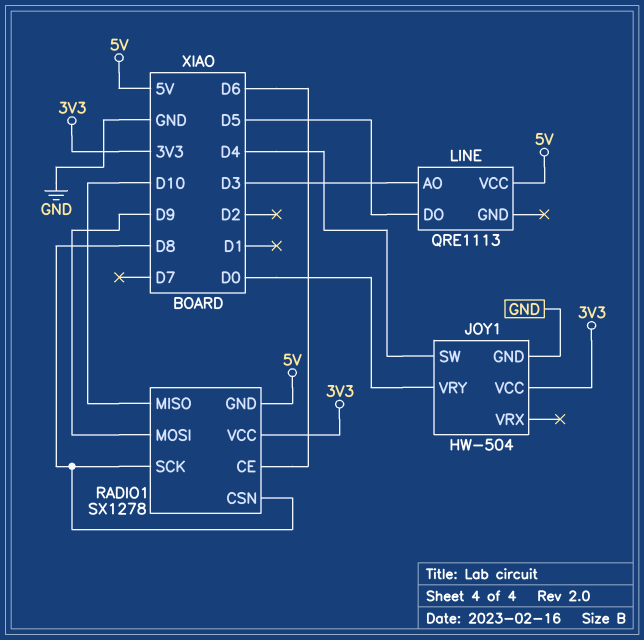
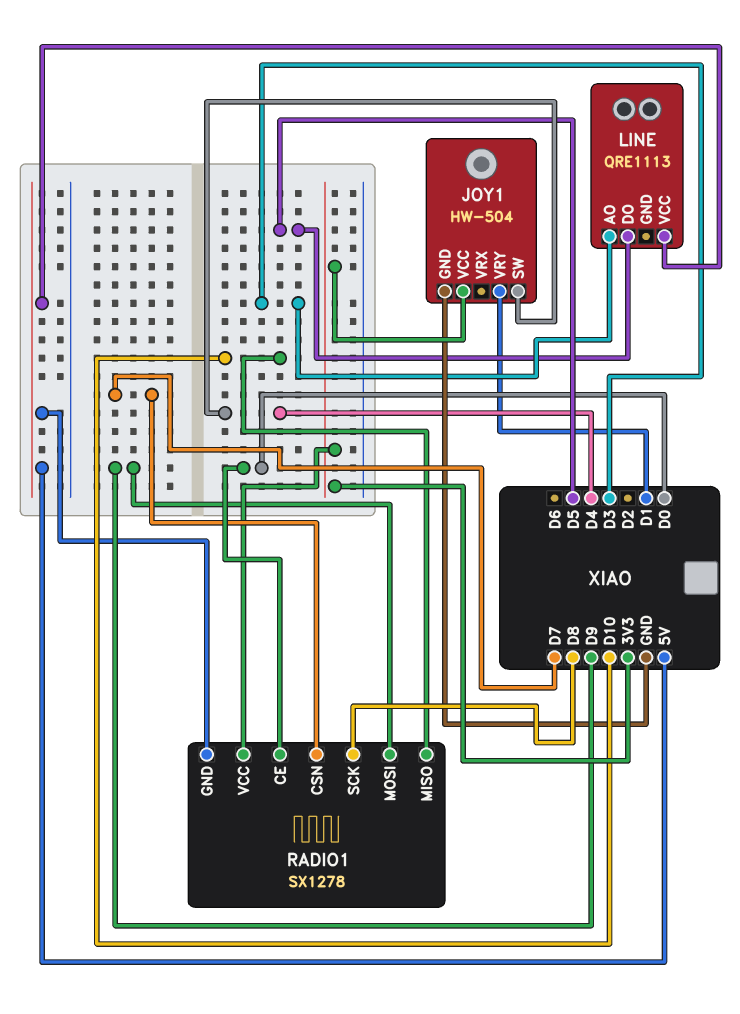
JOY1 pin VRY: D0 -> D1
RADIO1 pin CE: D6 -> D0
RADIO1 pin CSN: D8 -> D7

